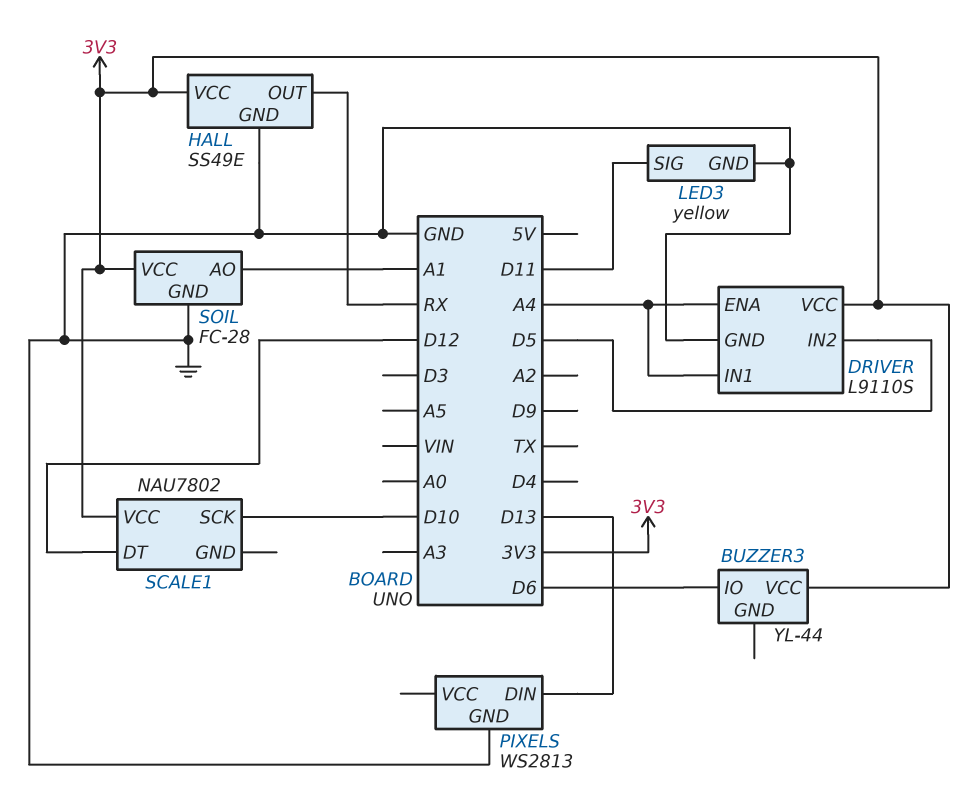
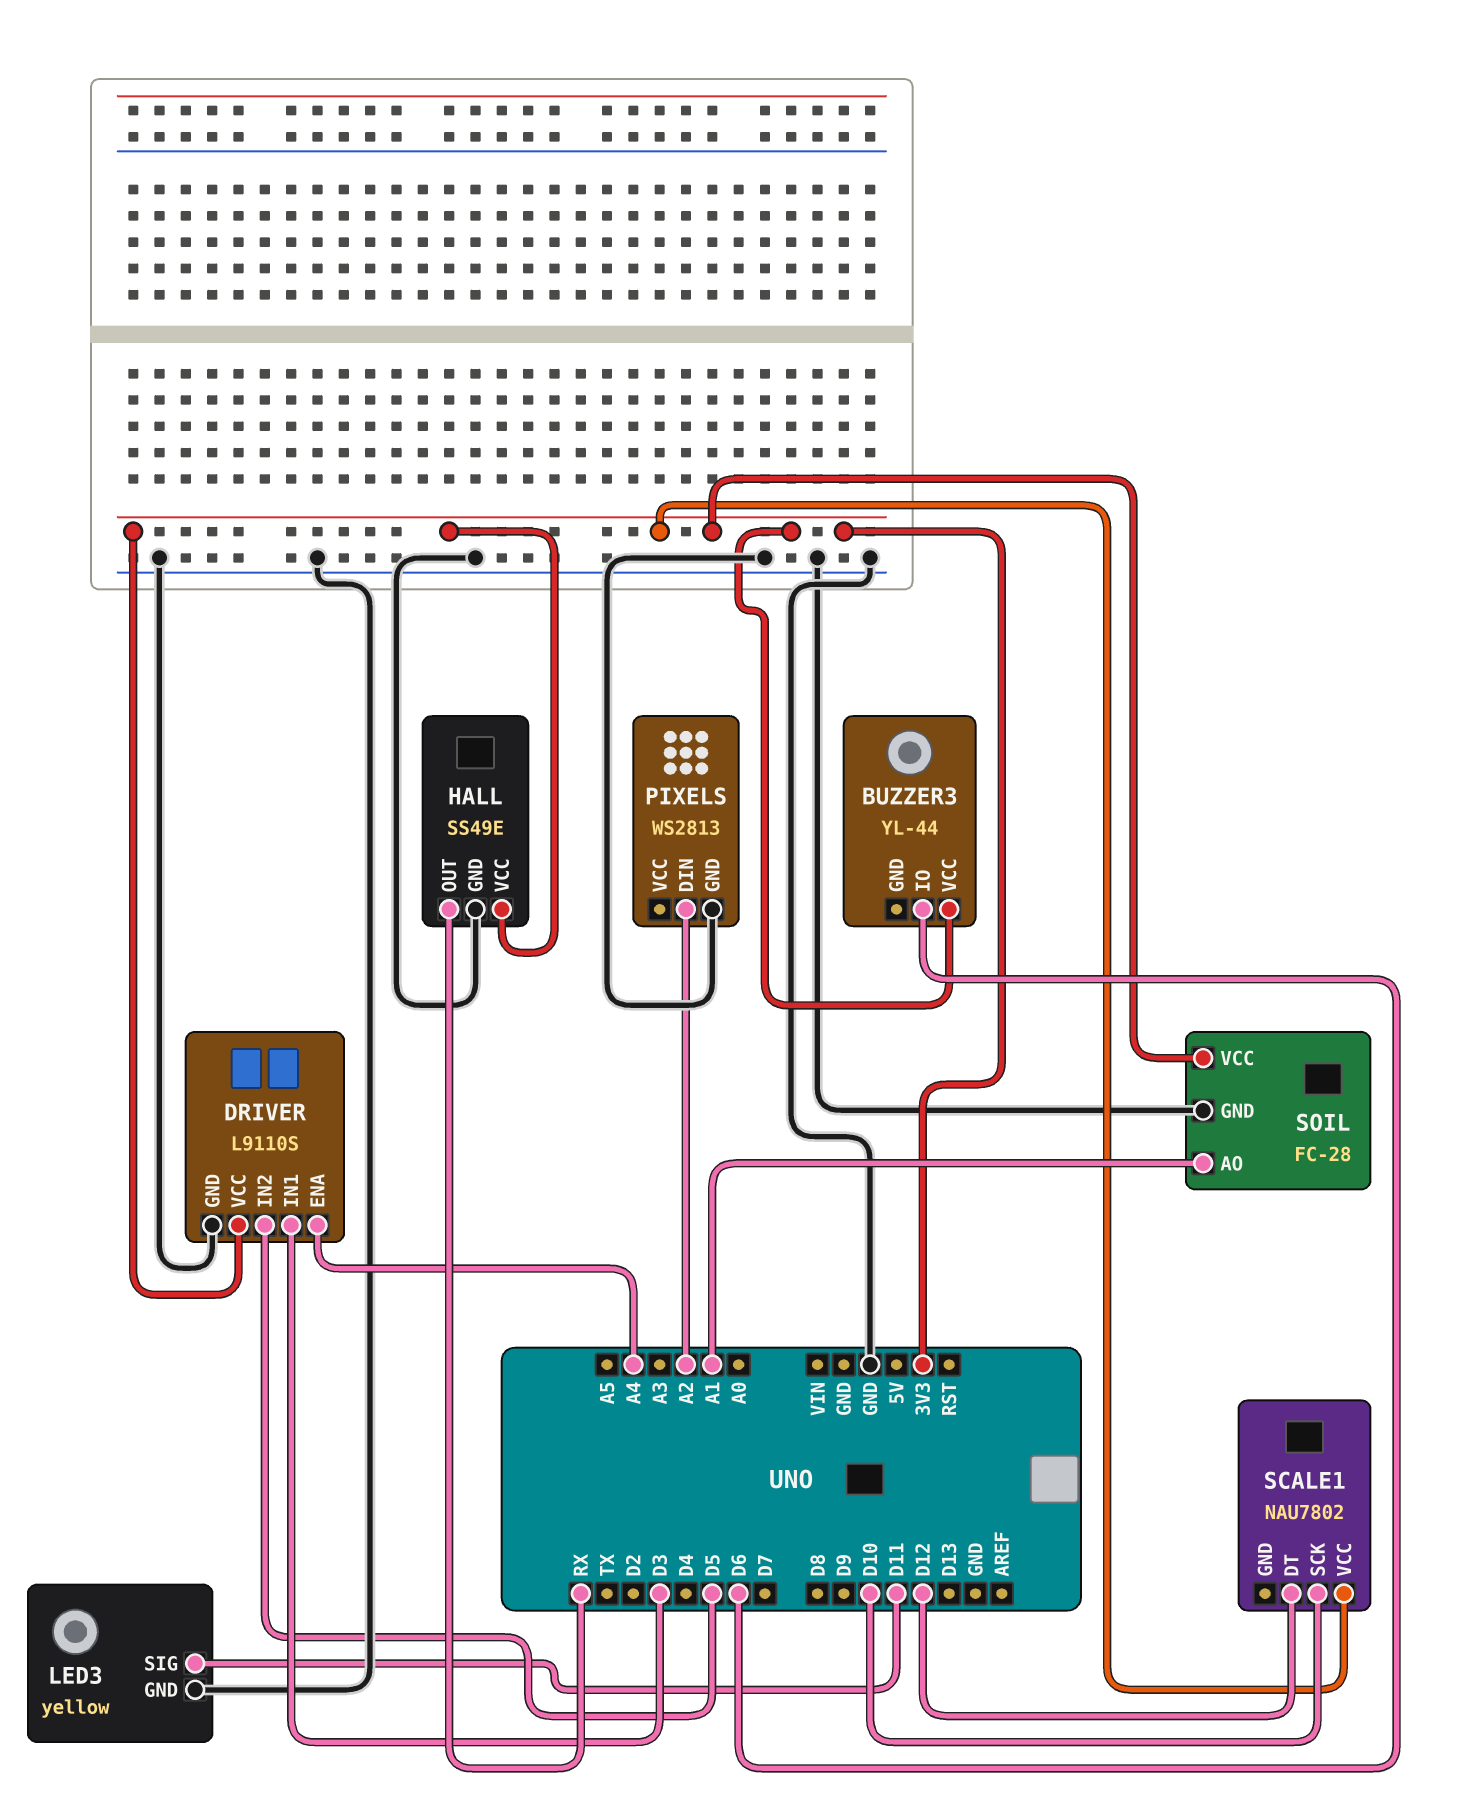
DRIVER pin IN1: A4 -> D3
PIXELS pin DIN: D13 -> A2

